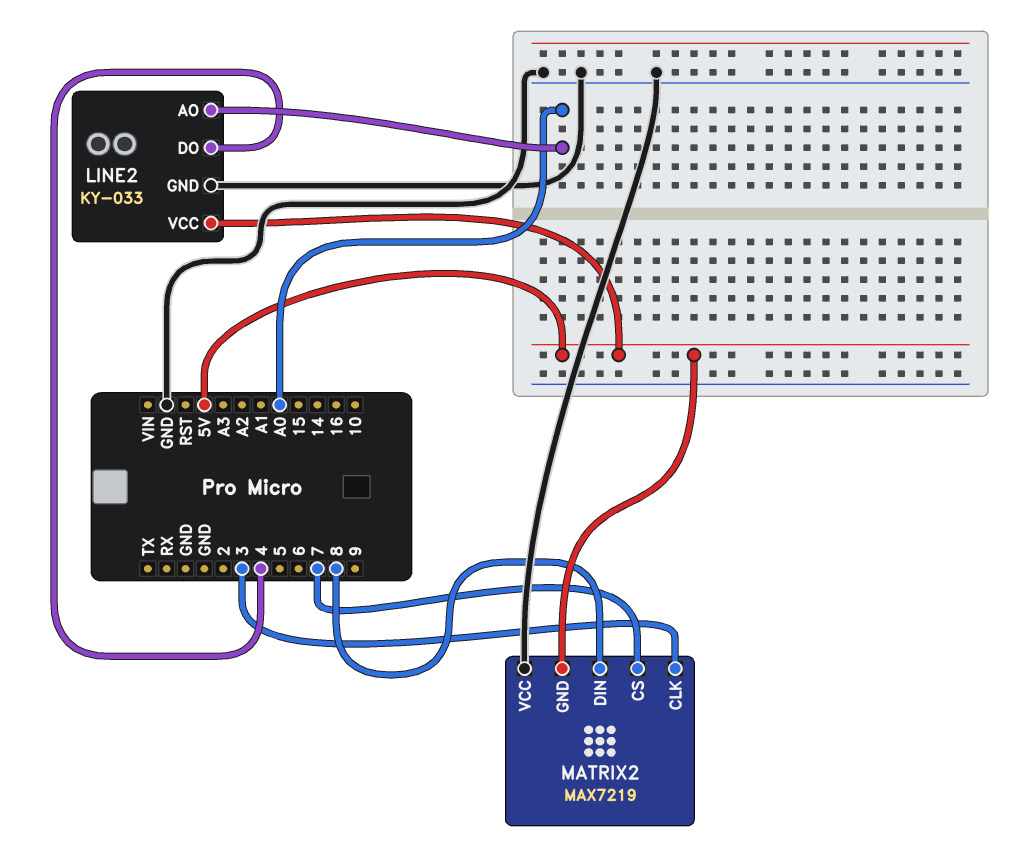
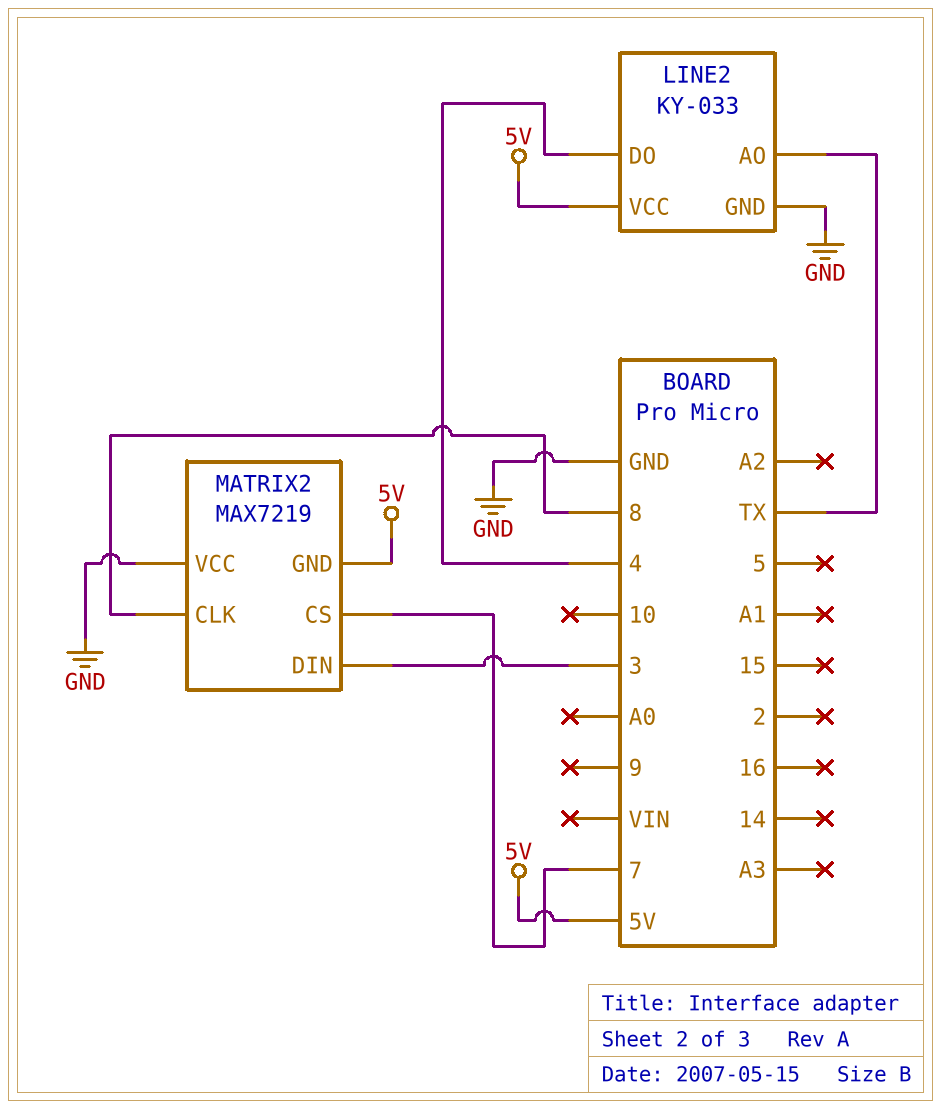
LINE2 pin AO: A0 -> TX
MATRIX2 pin CLK: 3 -> 8
MATRIX2 pin DIN: 8 -> 3

